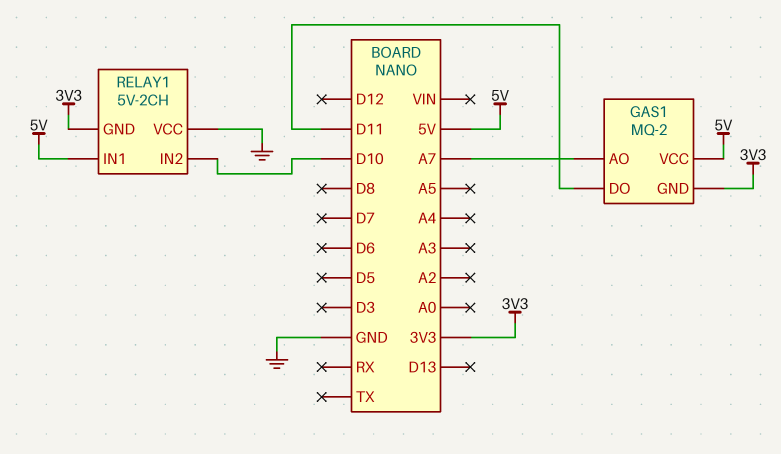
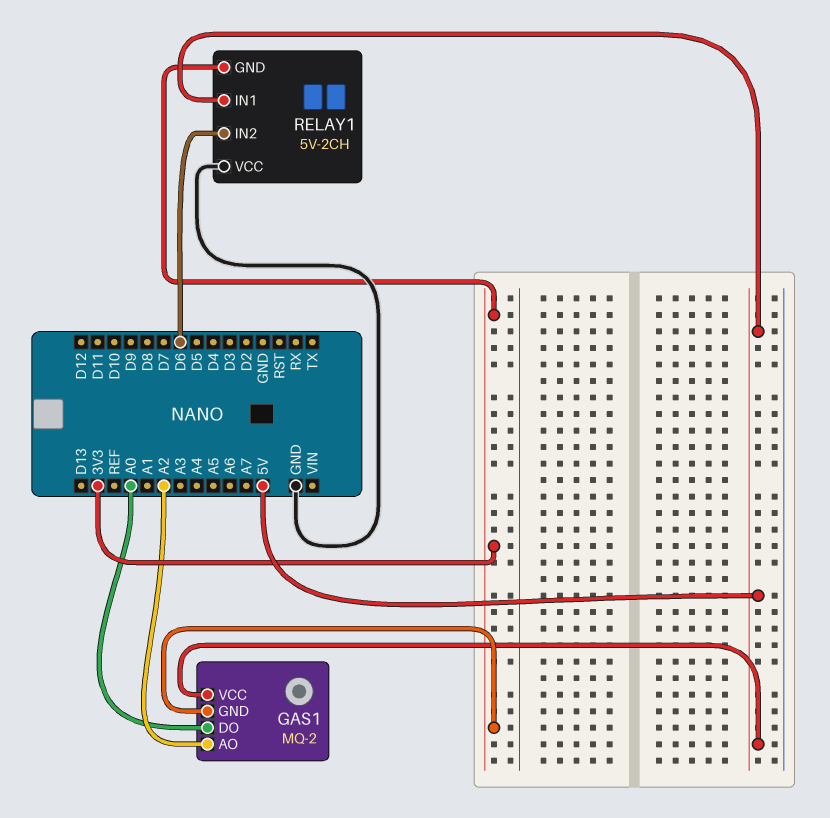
GAS1 pin AO: A7 -> A2
GAS1 pin DO: D11 -> A0
RELAY1 pin IN2: D10 -> D6

